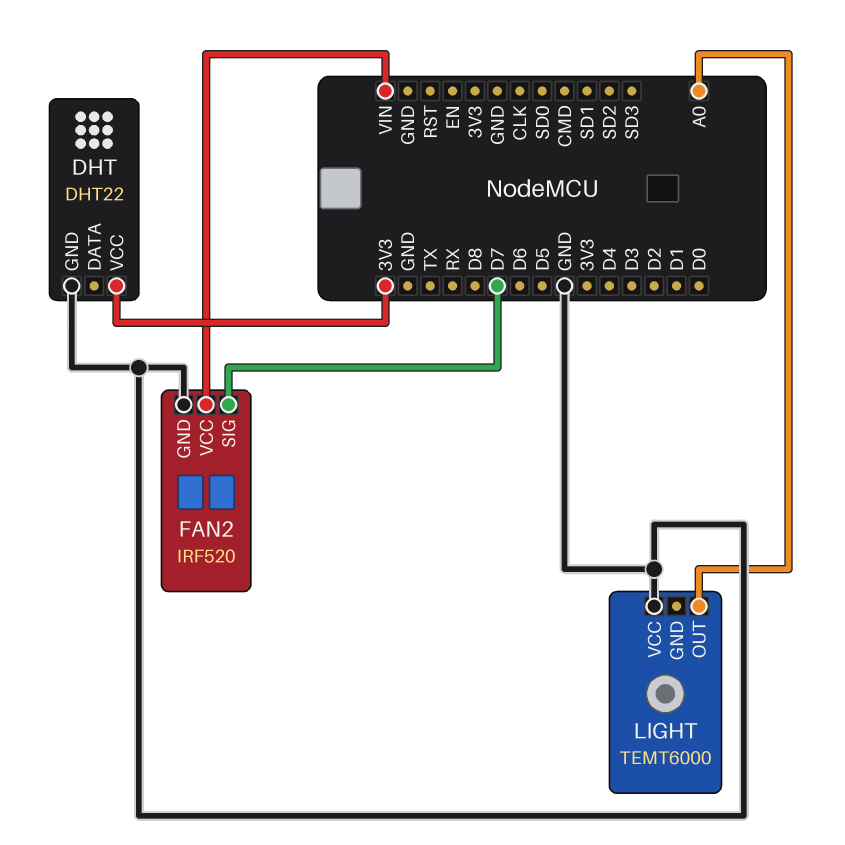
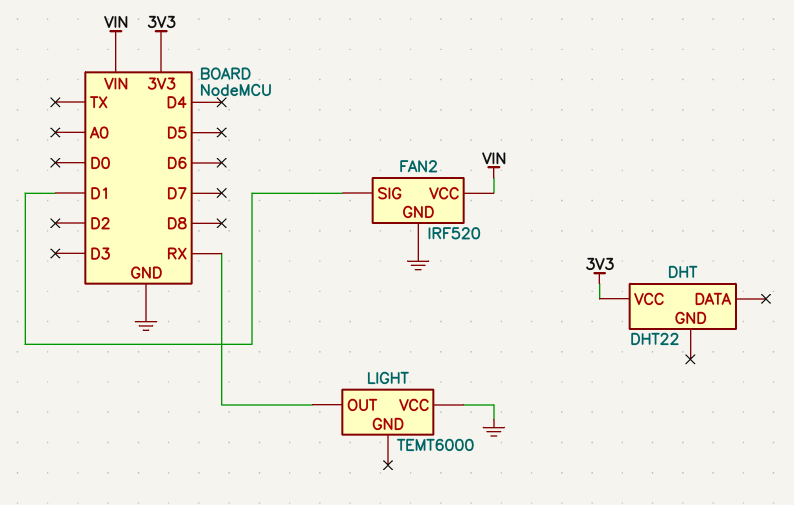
DHT pin GND: GND -> none
FAN2 pin SIG: D7 -> D1
LIGHT pin OUT: A0 -> RX

